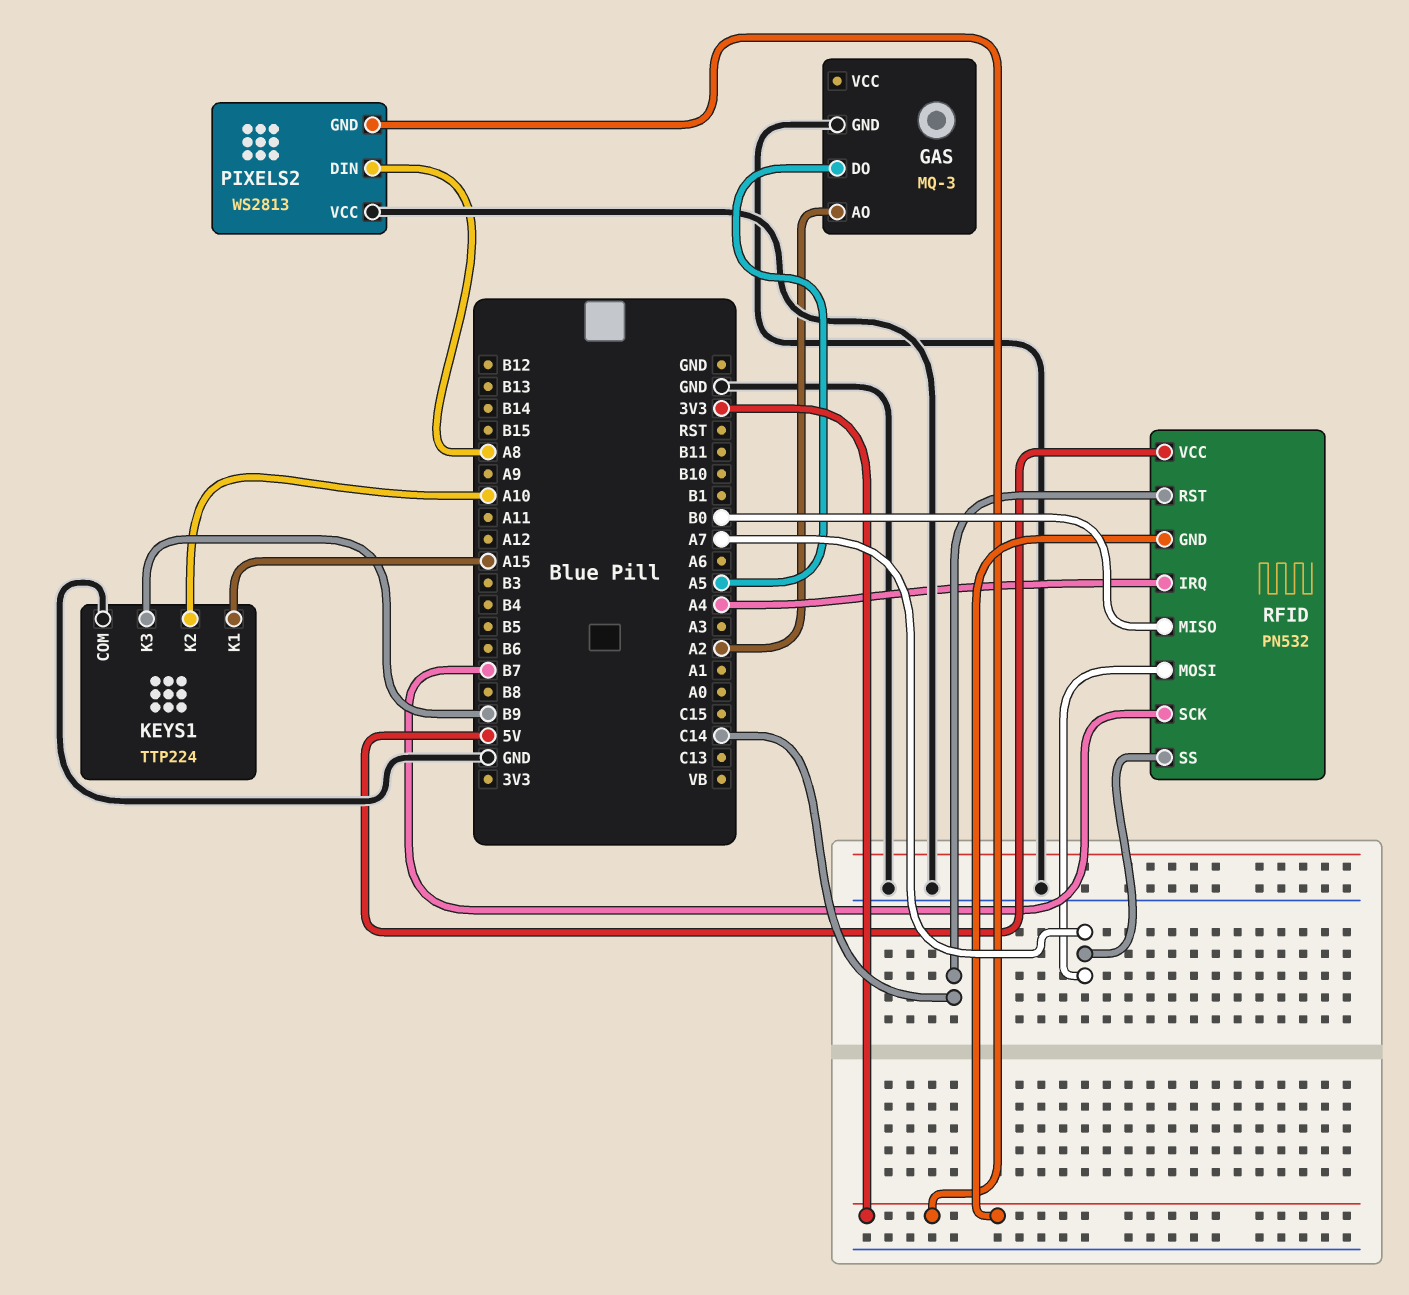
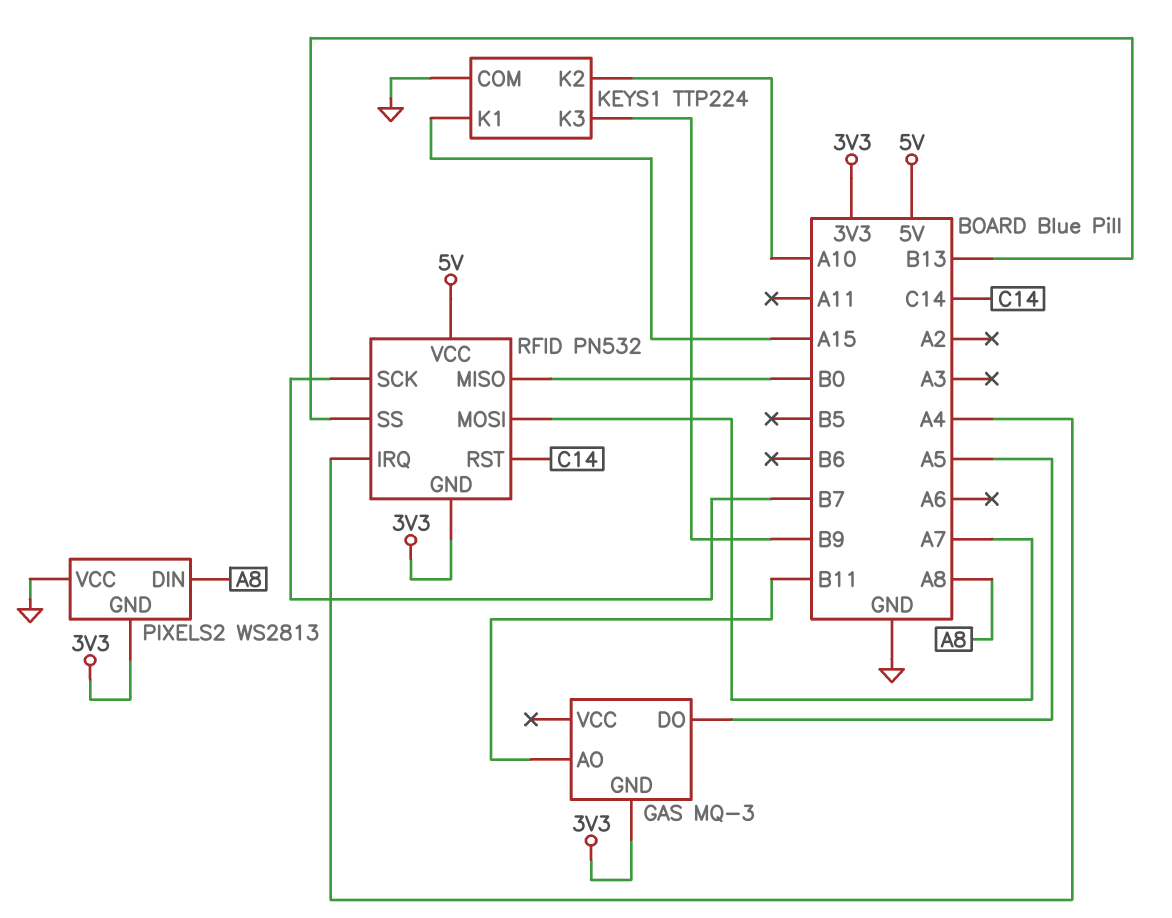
GAS pin AO: A2 -> B11
GAS pin GND: GND -> 3V3
RFID pin SS: A7 -> B13

